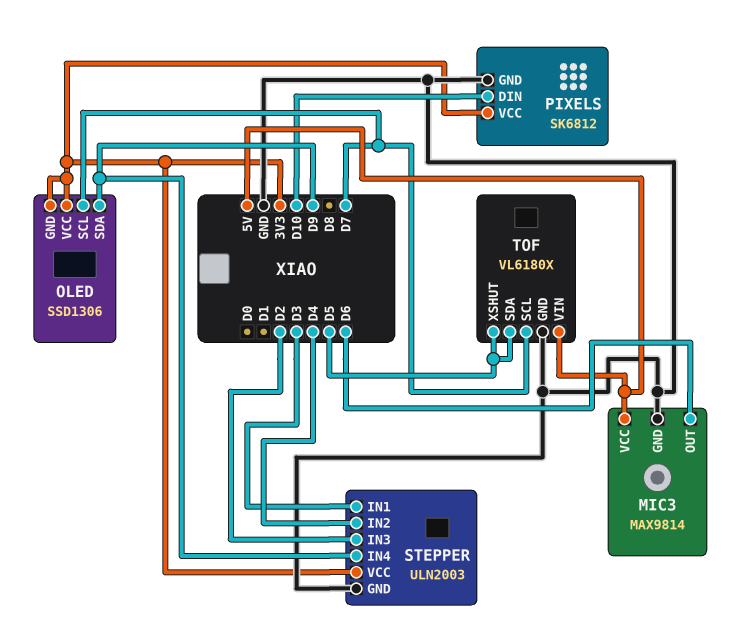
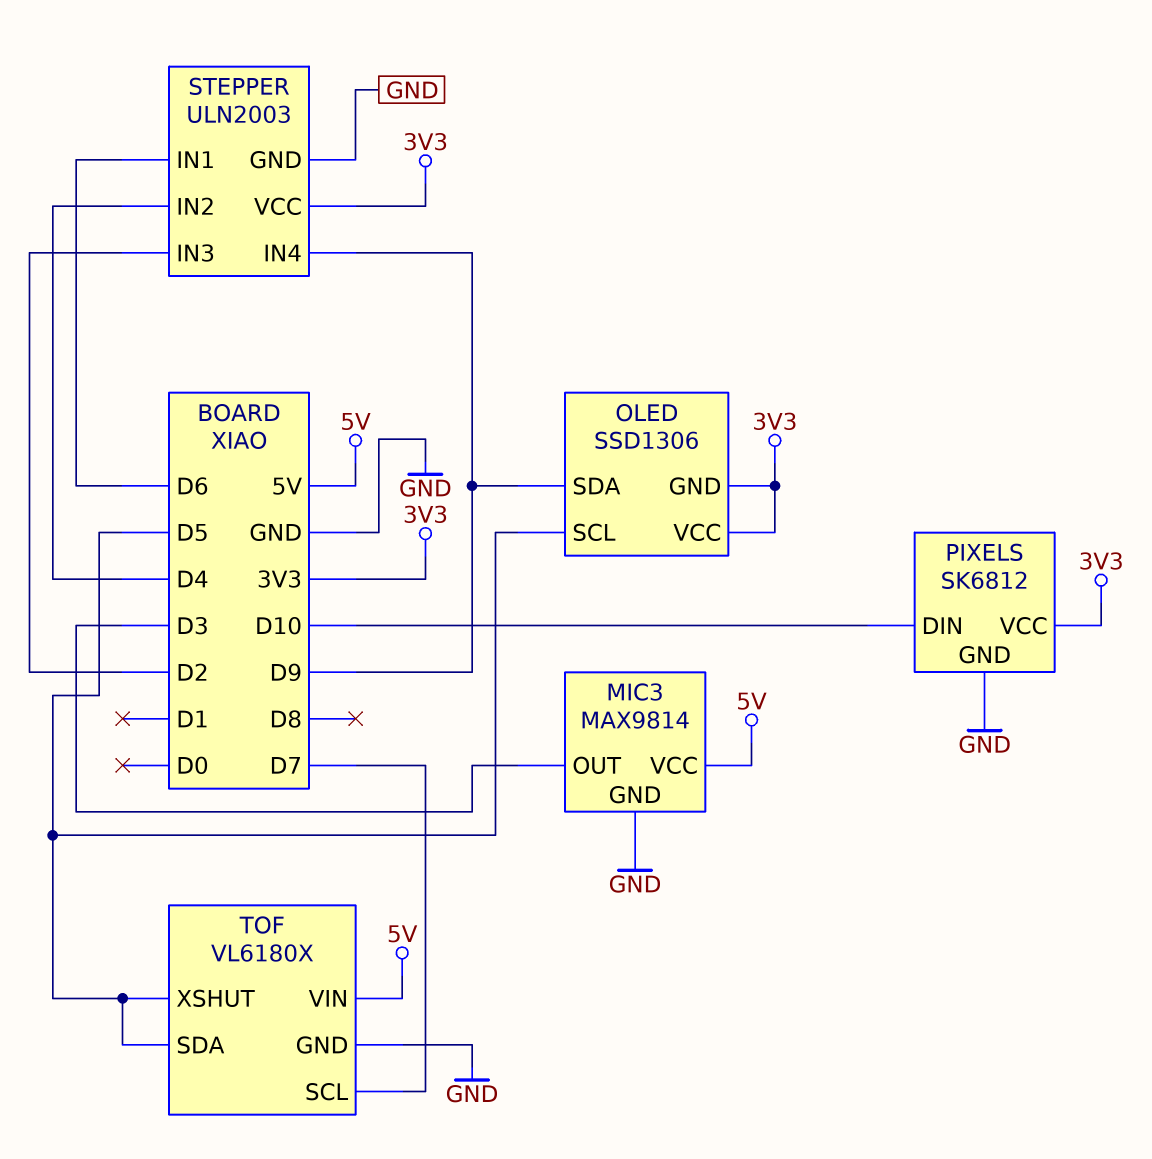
MIC3 pin OUT: D6 -> D3
OLED pin SCL: D7 -> D5
STEPPER pin IN1: D3 -> D6

